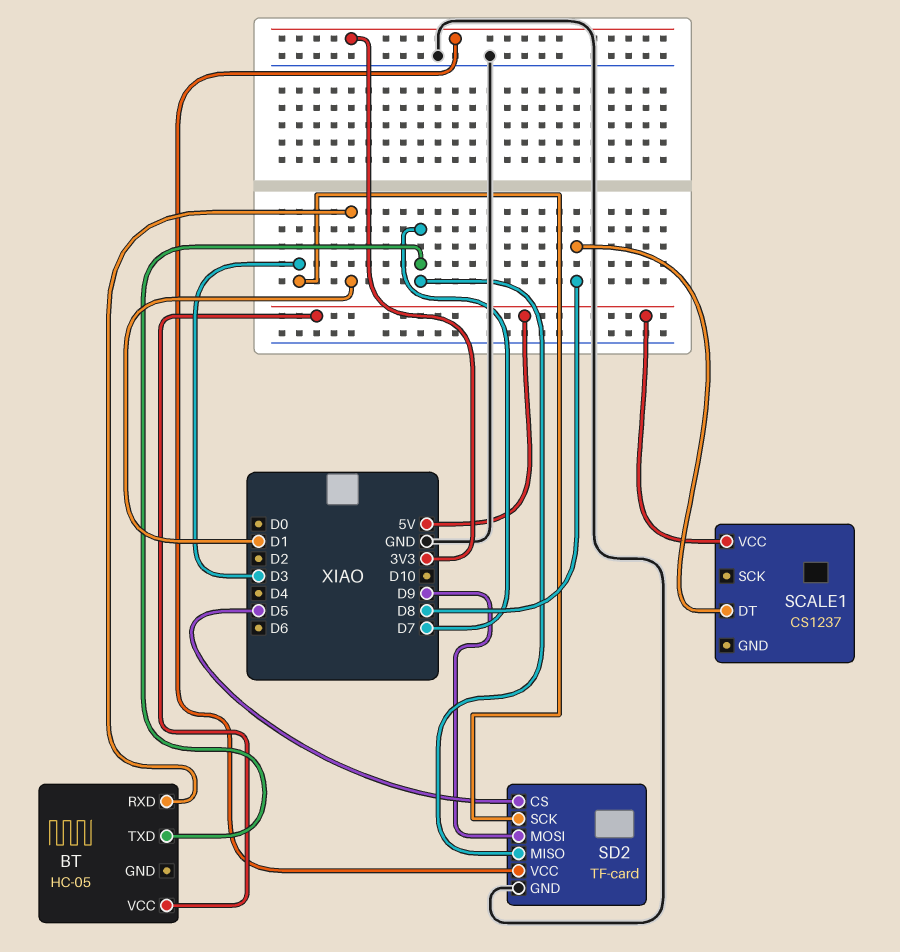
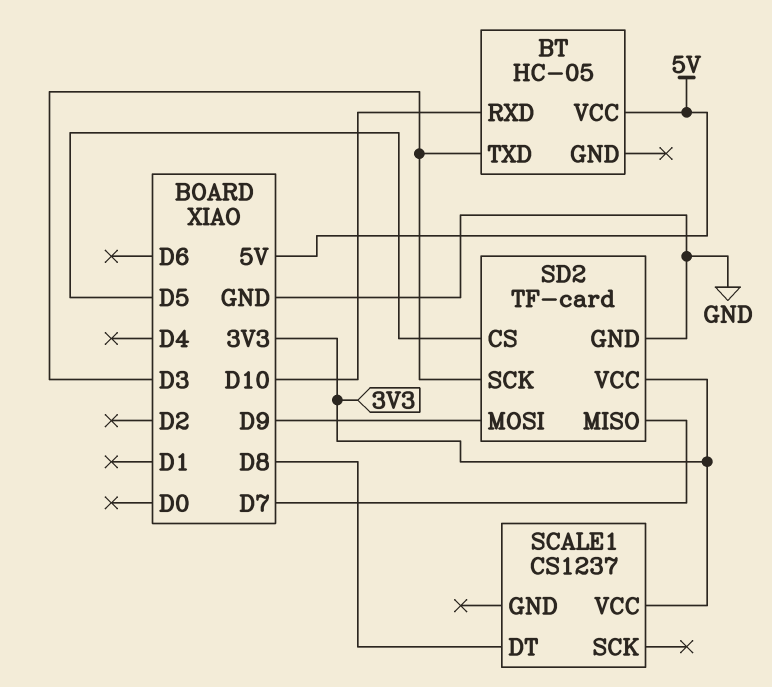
BT pin RXD: D1 -> D10
BT pin TXD: D7 -> D3
SCALE1 pin VCC: 5V -> 3V3

